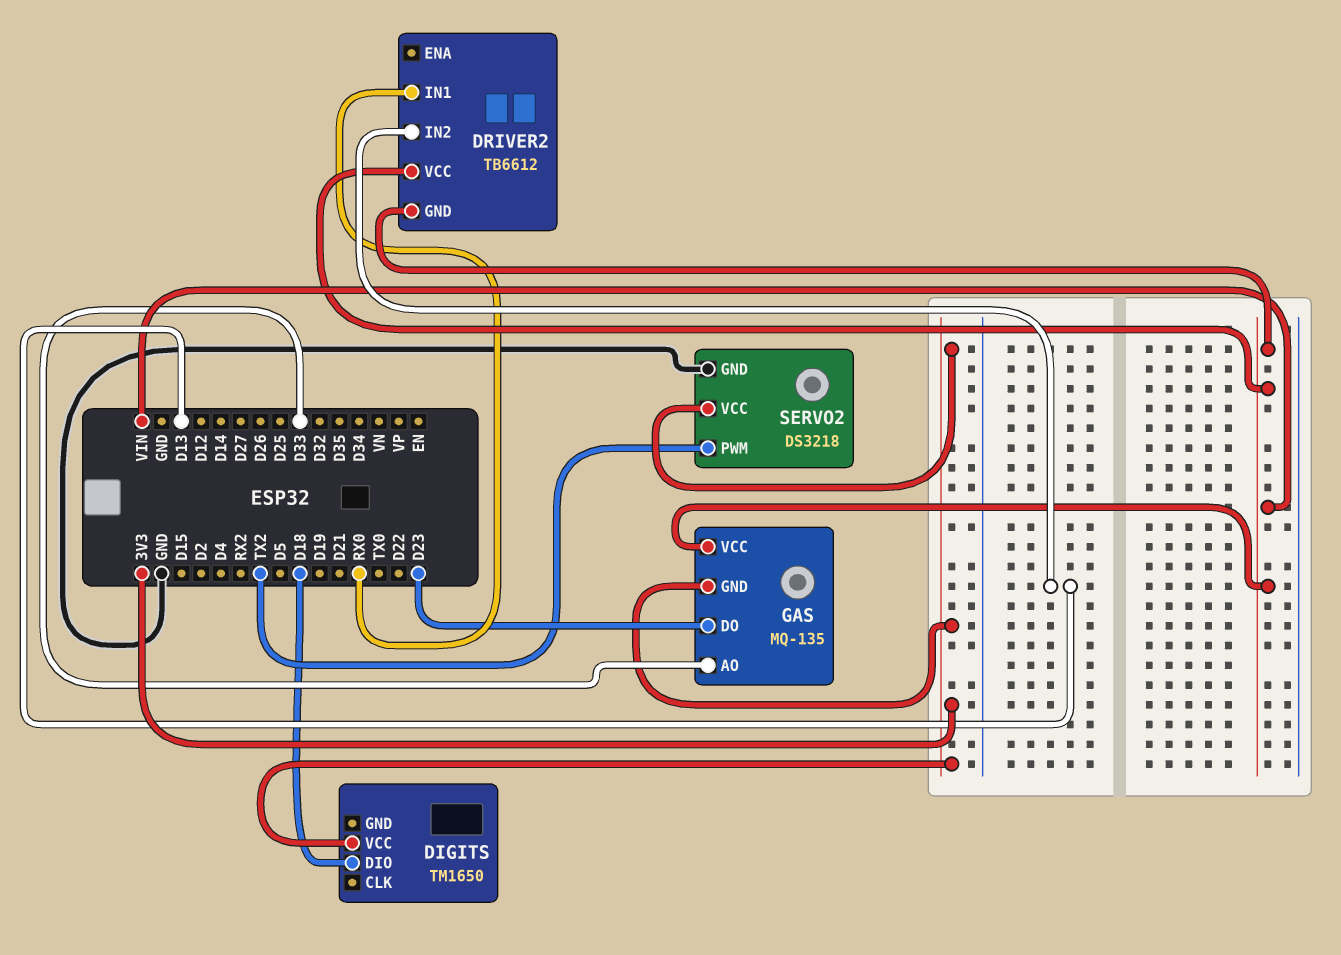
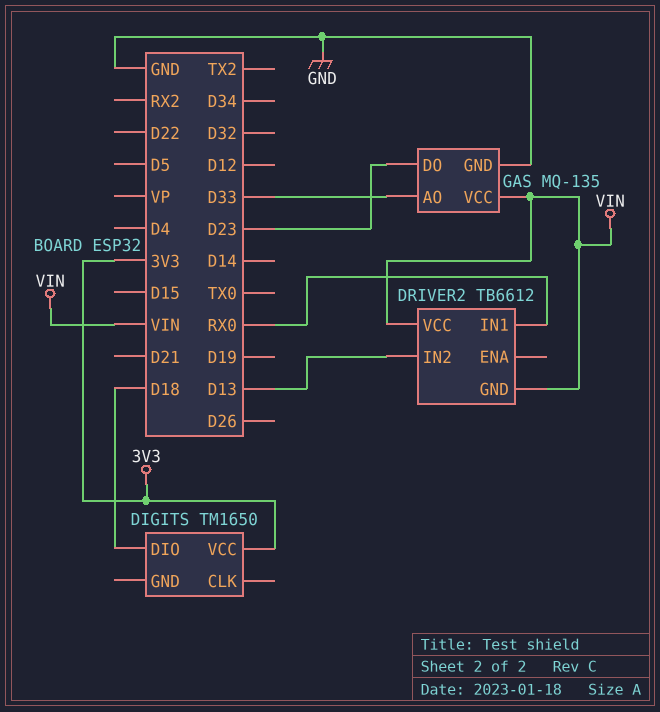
GAS pin GND: 3V3 -> GND
SERVO2: DS3218 -> none
SERVO2 pin GND: GND -> none
SERVO2 pin PWM: TX2 -> none
SERVO2 pin VCC: 3V3 -> none

